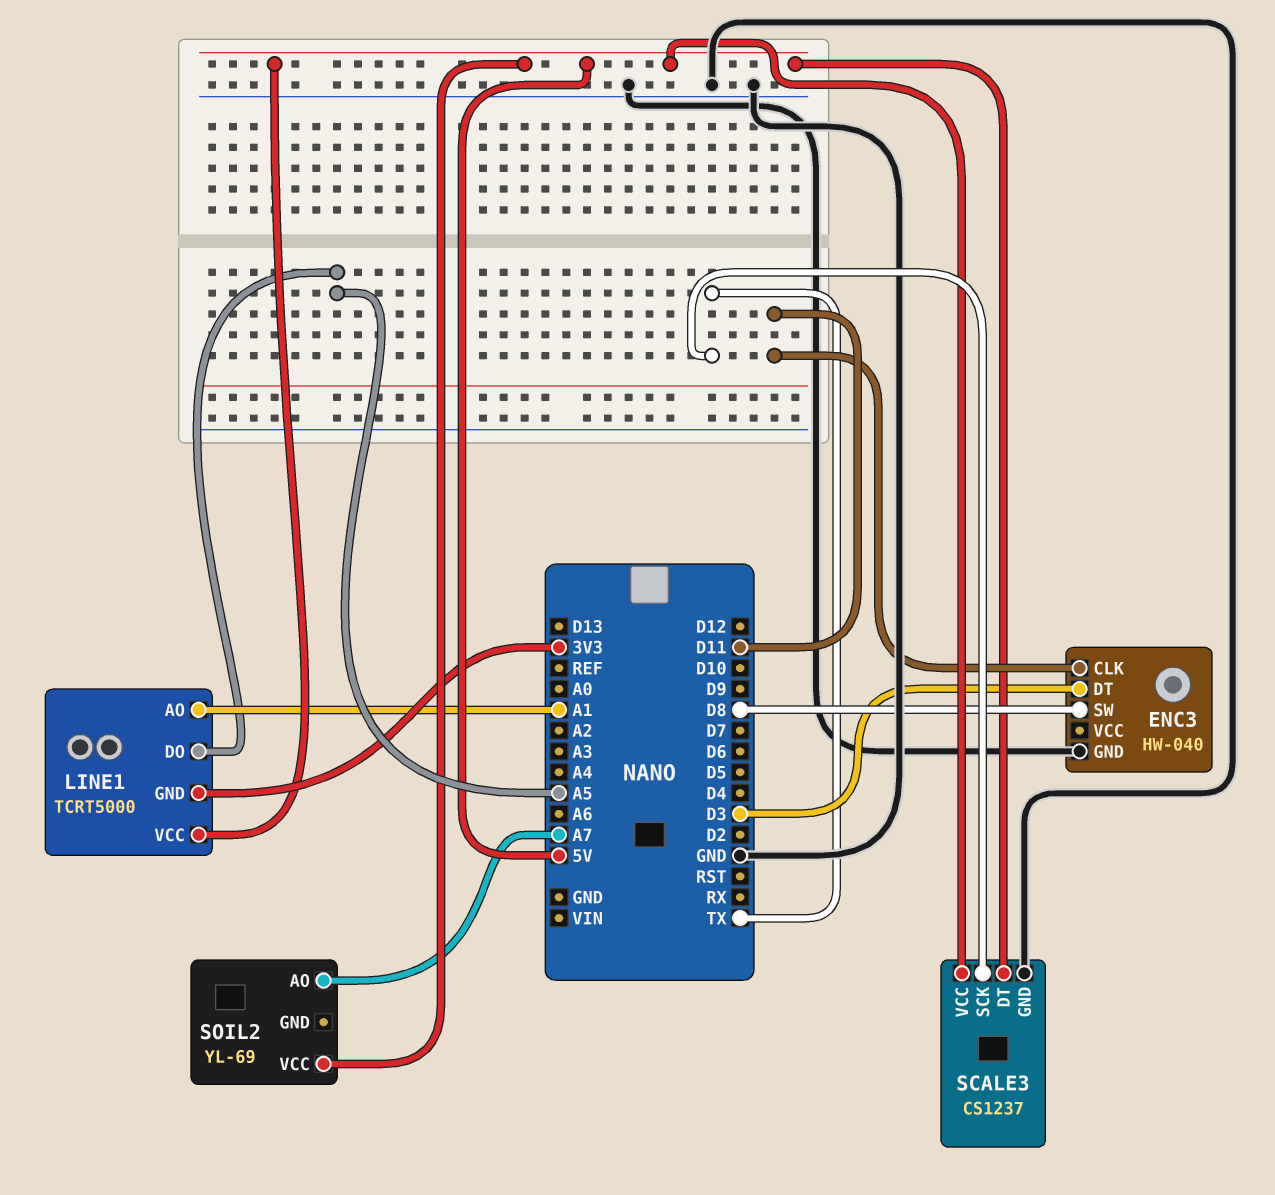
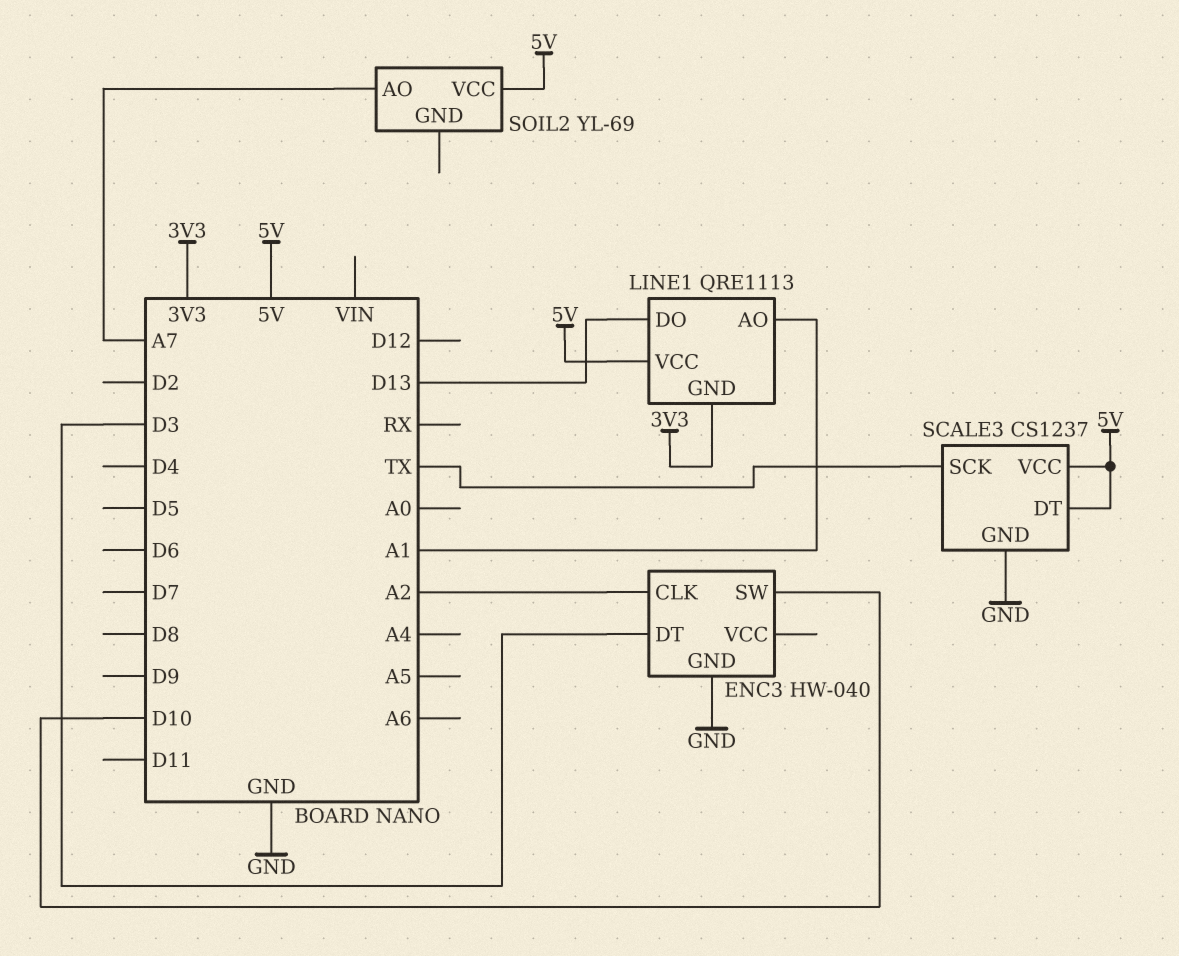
ENC3 pin CLK: D11 -> A2
ENC3 pin SW: D8 -> D10
LINE1: TCRT5000 -> QRE1113
LINE1 pin DO: A5 -> D13

